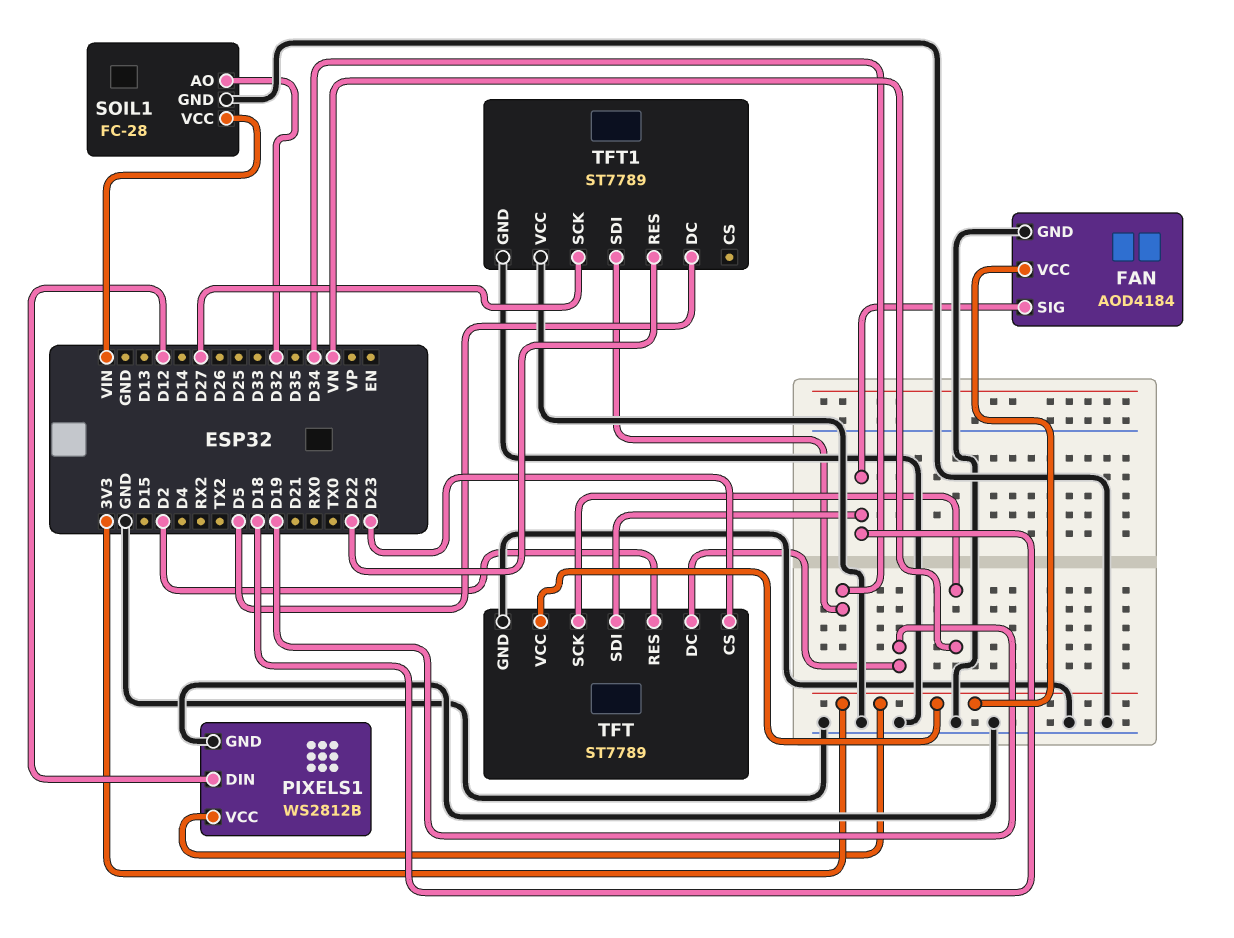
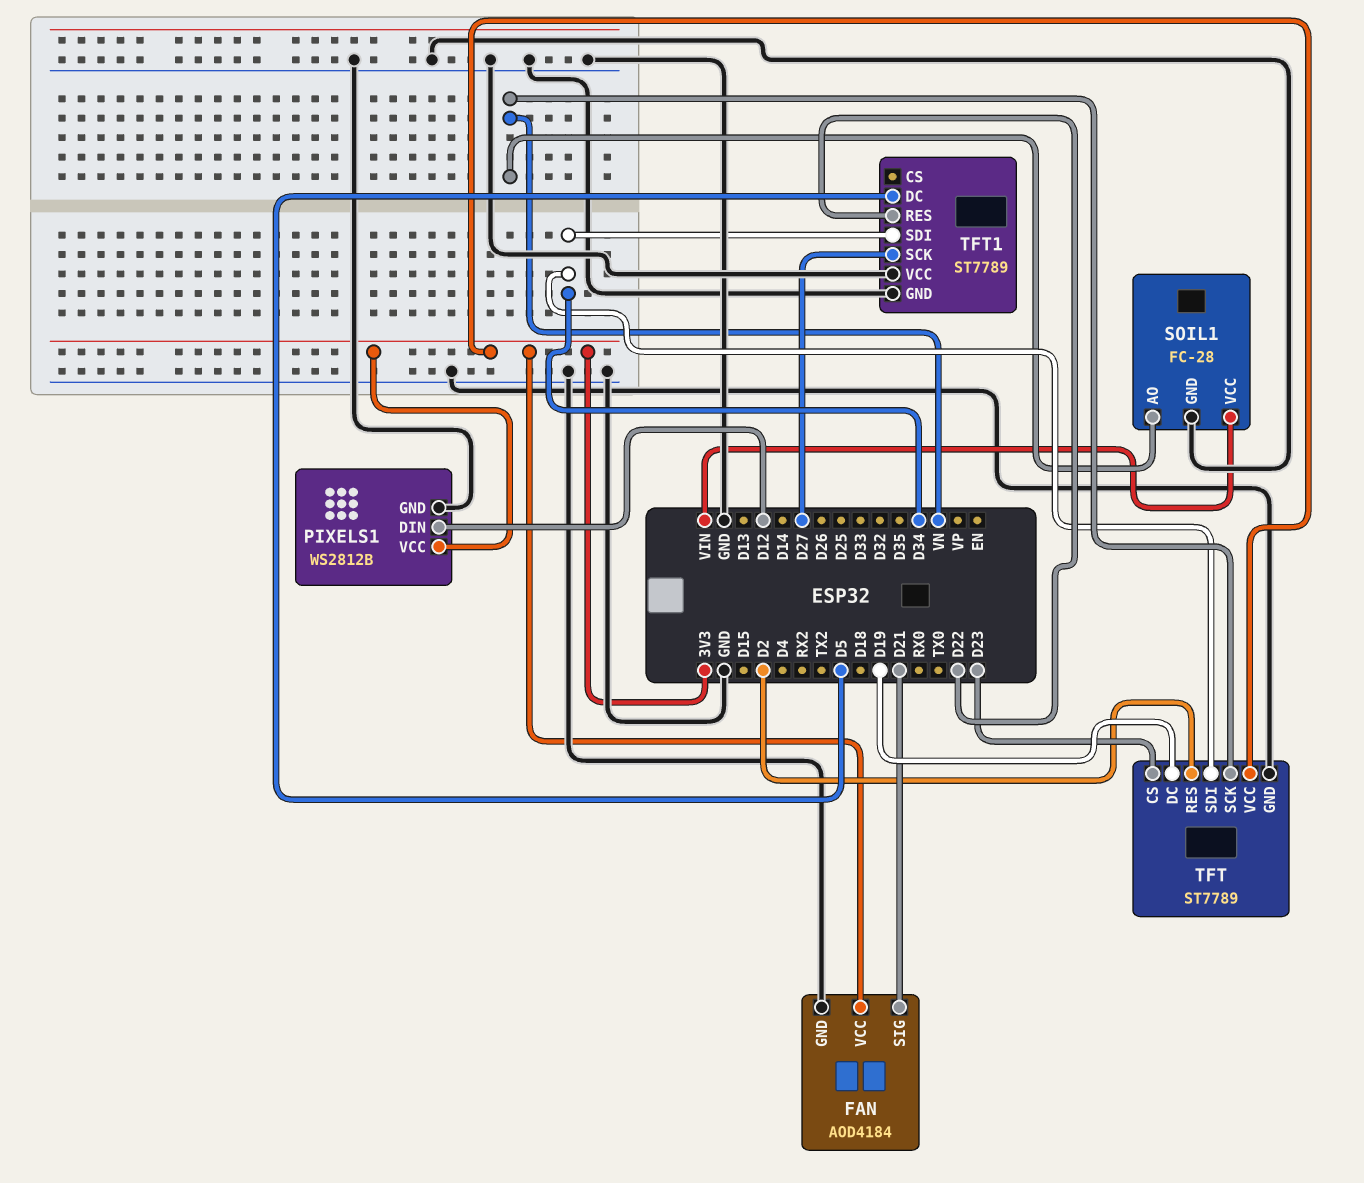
FAN pin SIG: D18 -> D21
SOIL1 pin AO: D32 -> VN
TFT pin SDI: D18 -> D34

